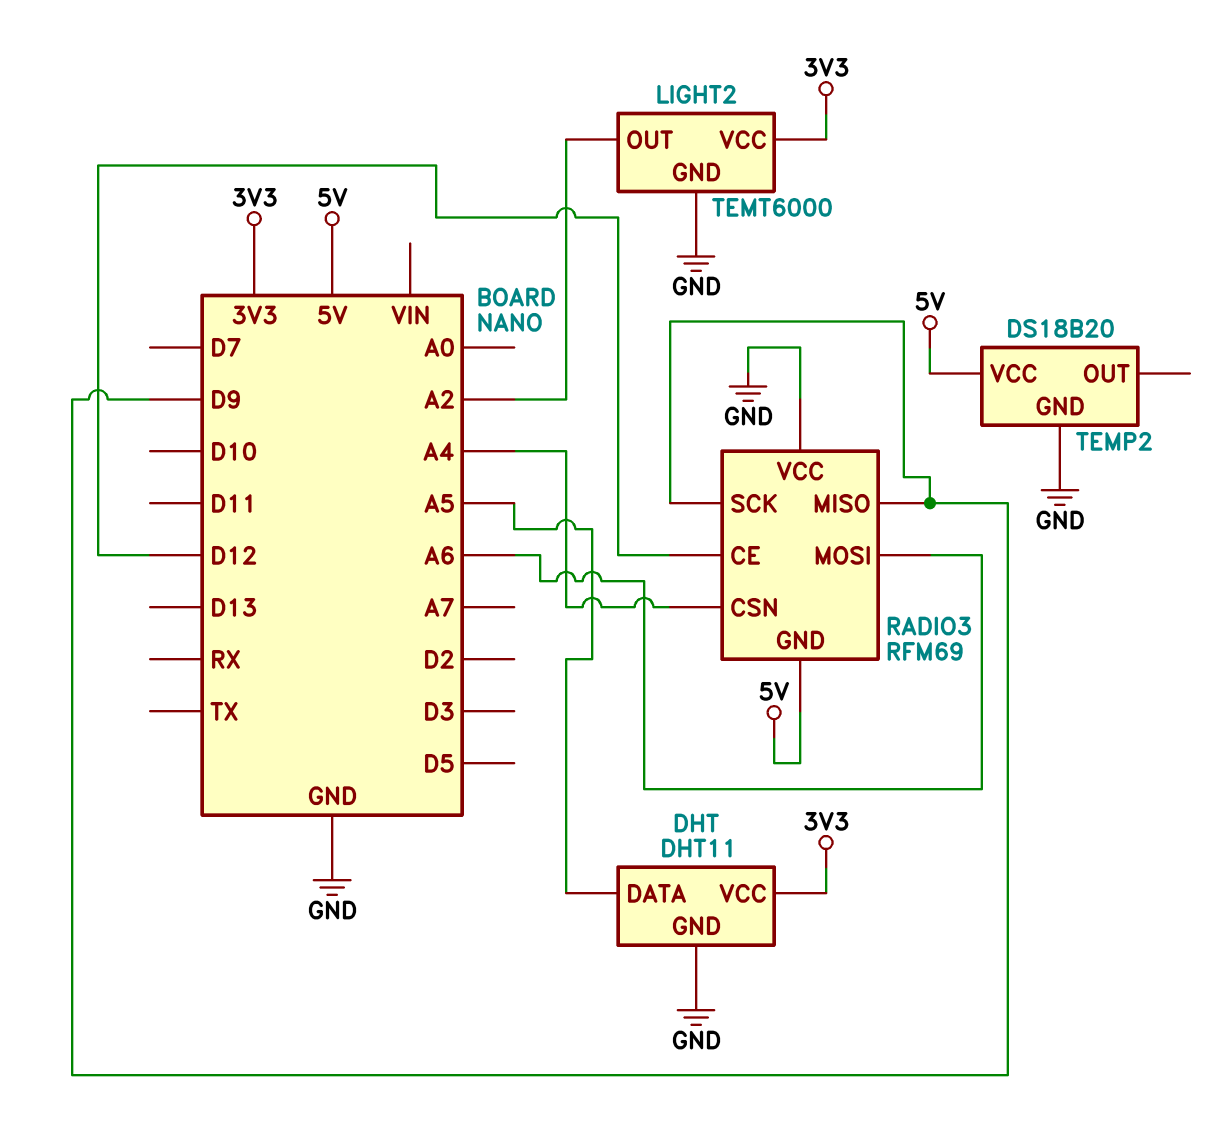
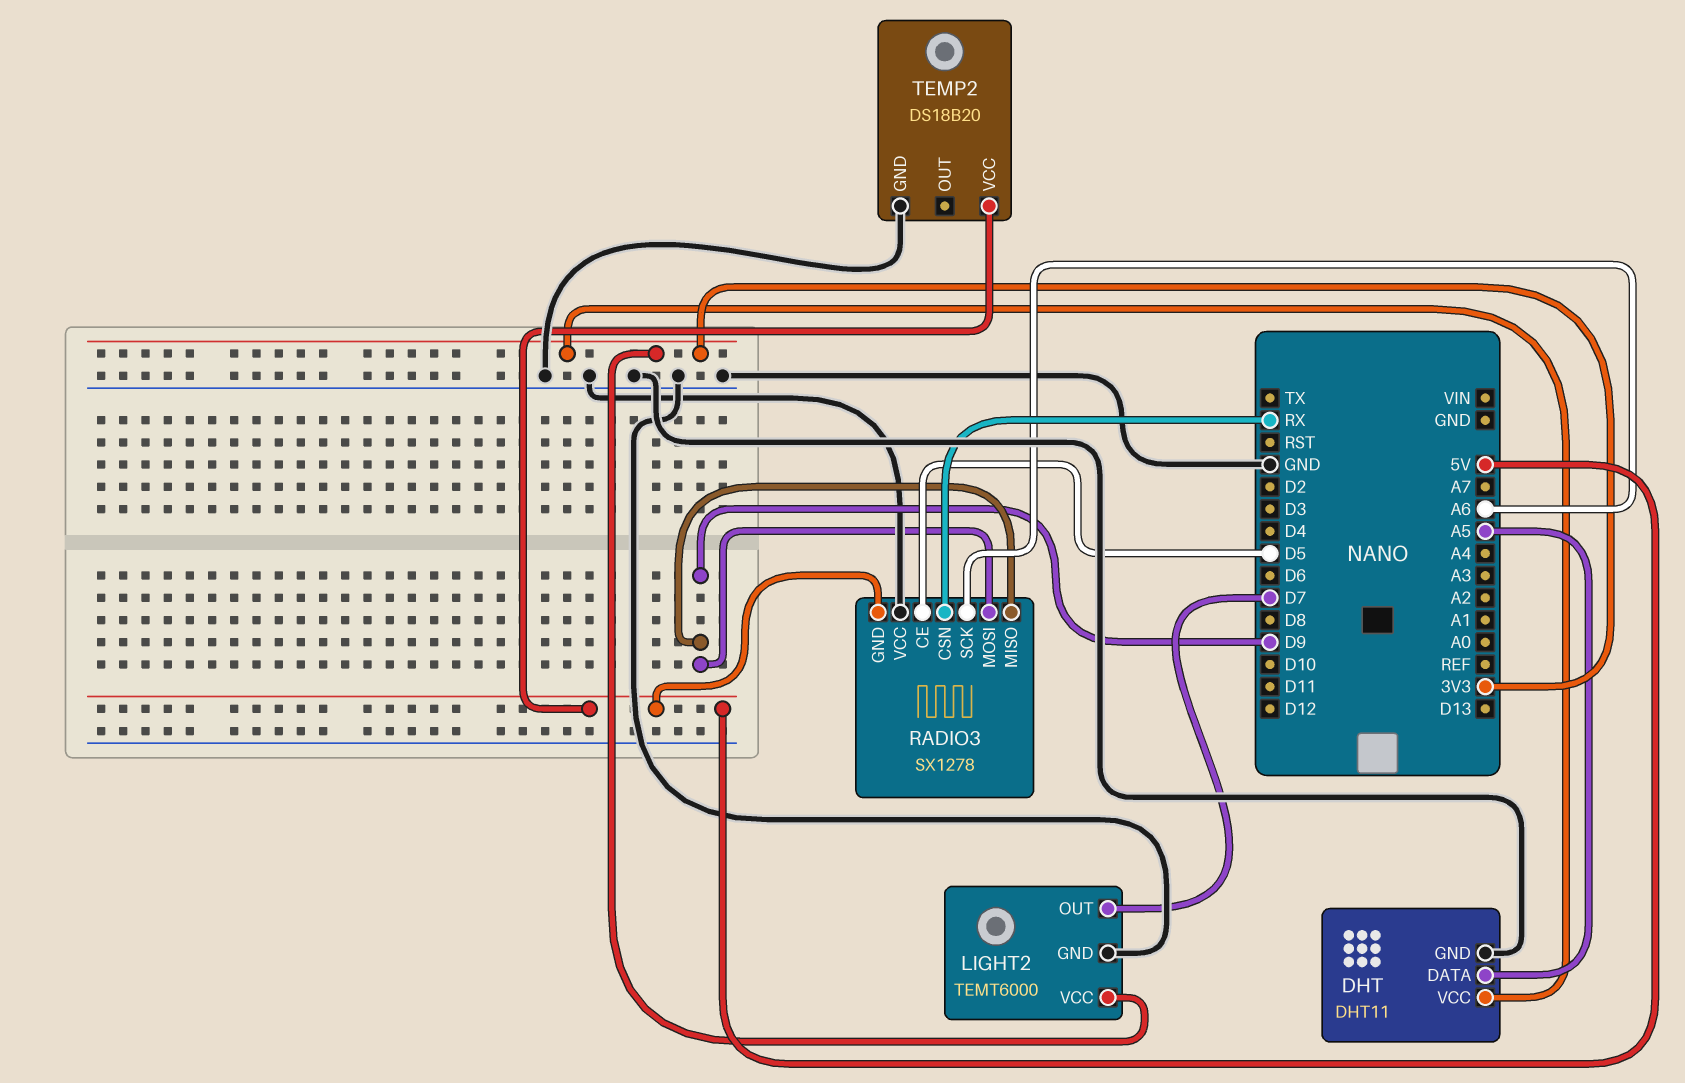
LIGHT2 pin OUT: A2 -> D7
RADIO3: RFM69 -> SX1278
RADIO3 pin CE: D12 -> D5
RADIO3 pin CSN: A4 -> RX
RADIO3 pin MOSI: A6 -> D9
RADIO3 pin SCK: D9 -> A6

